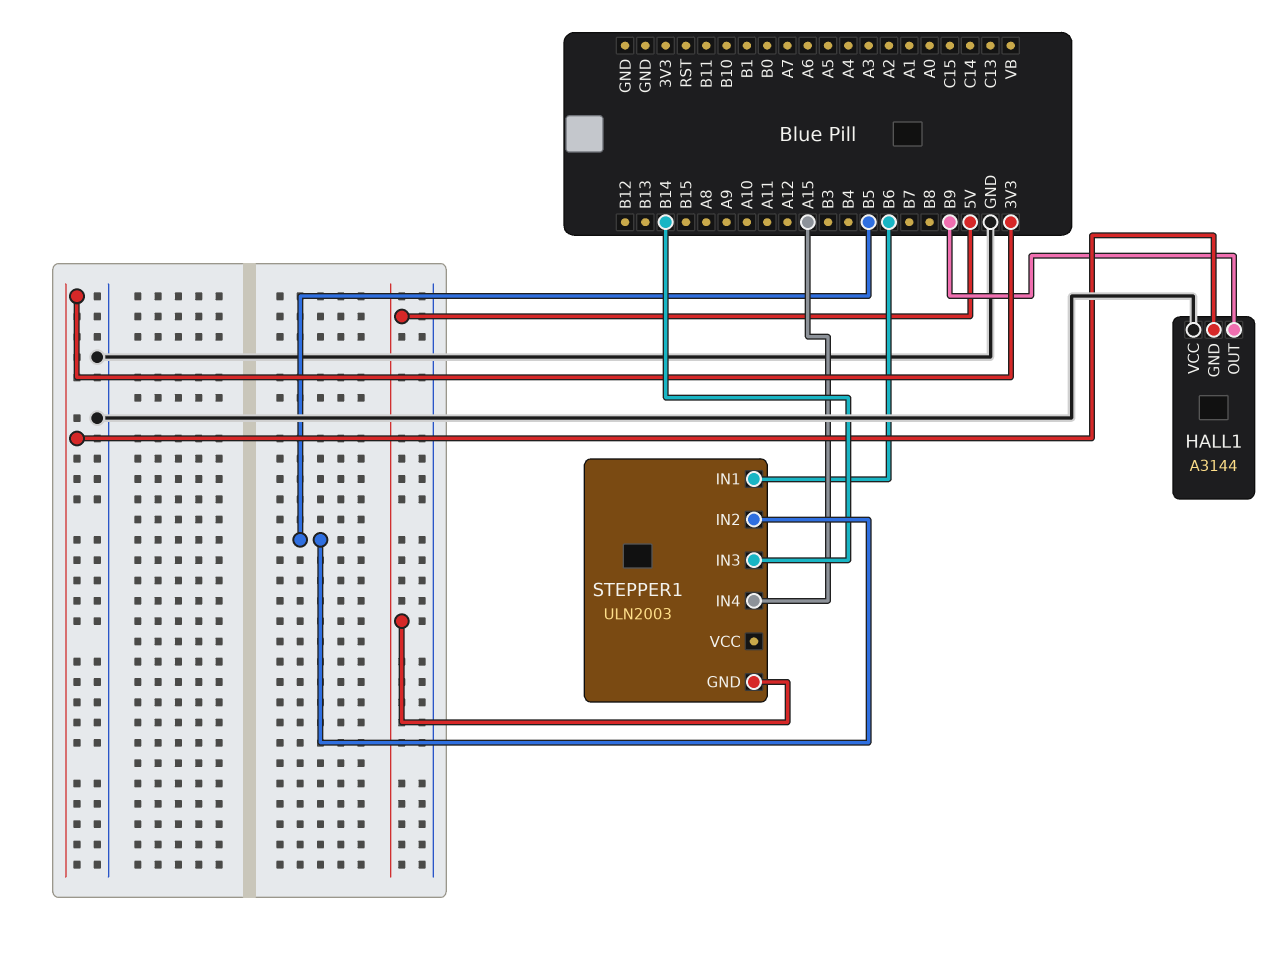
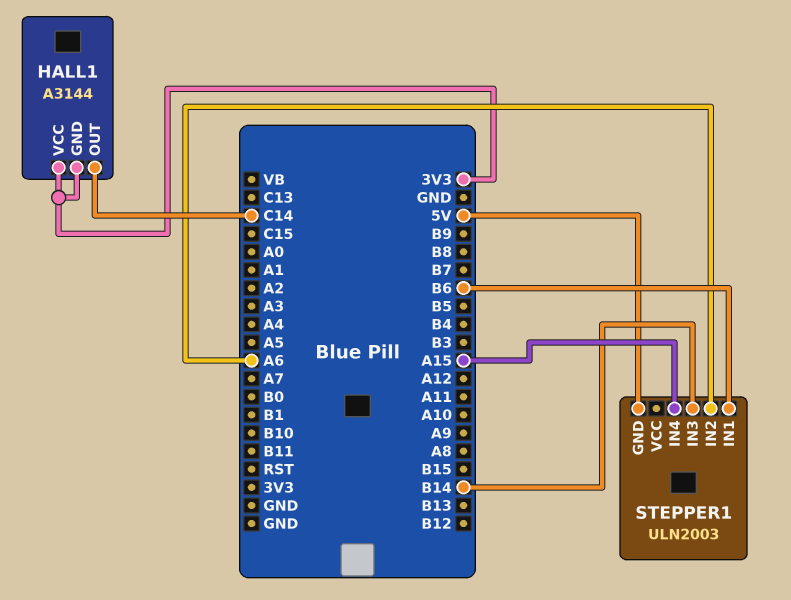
HALL1 pin OUT: B9 -> C14
HALL1 pin VCC: GND -> 3V3
STEPPER1 pin IN2: B5 -> A6

